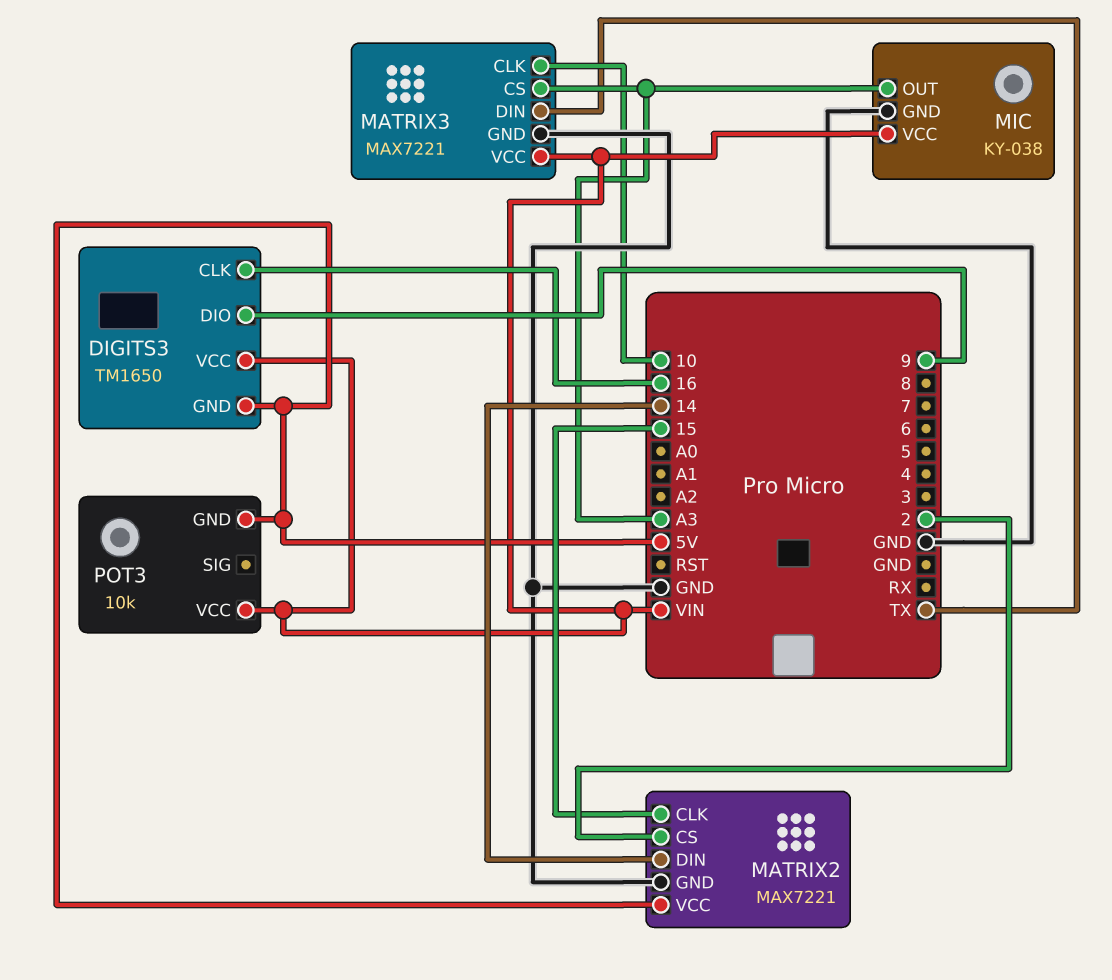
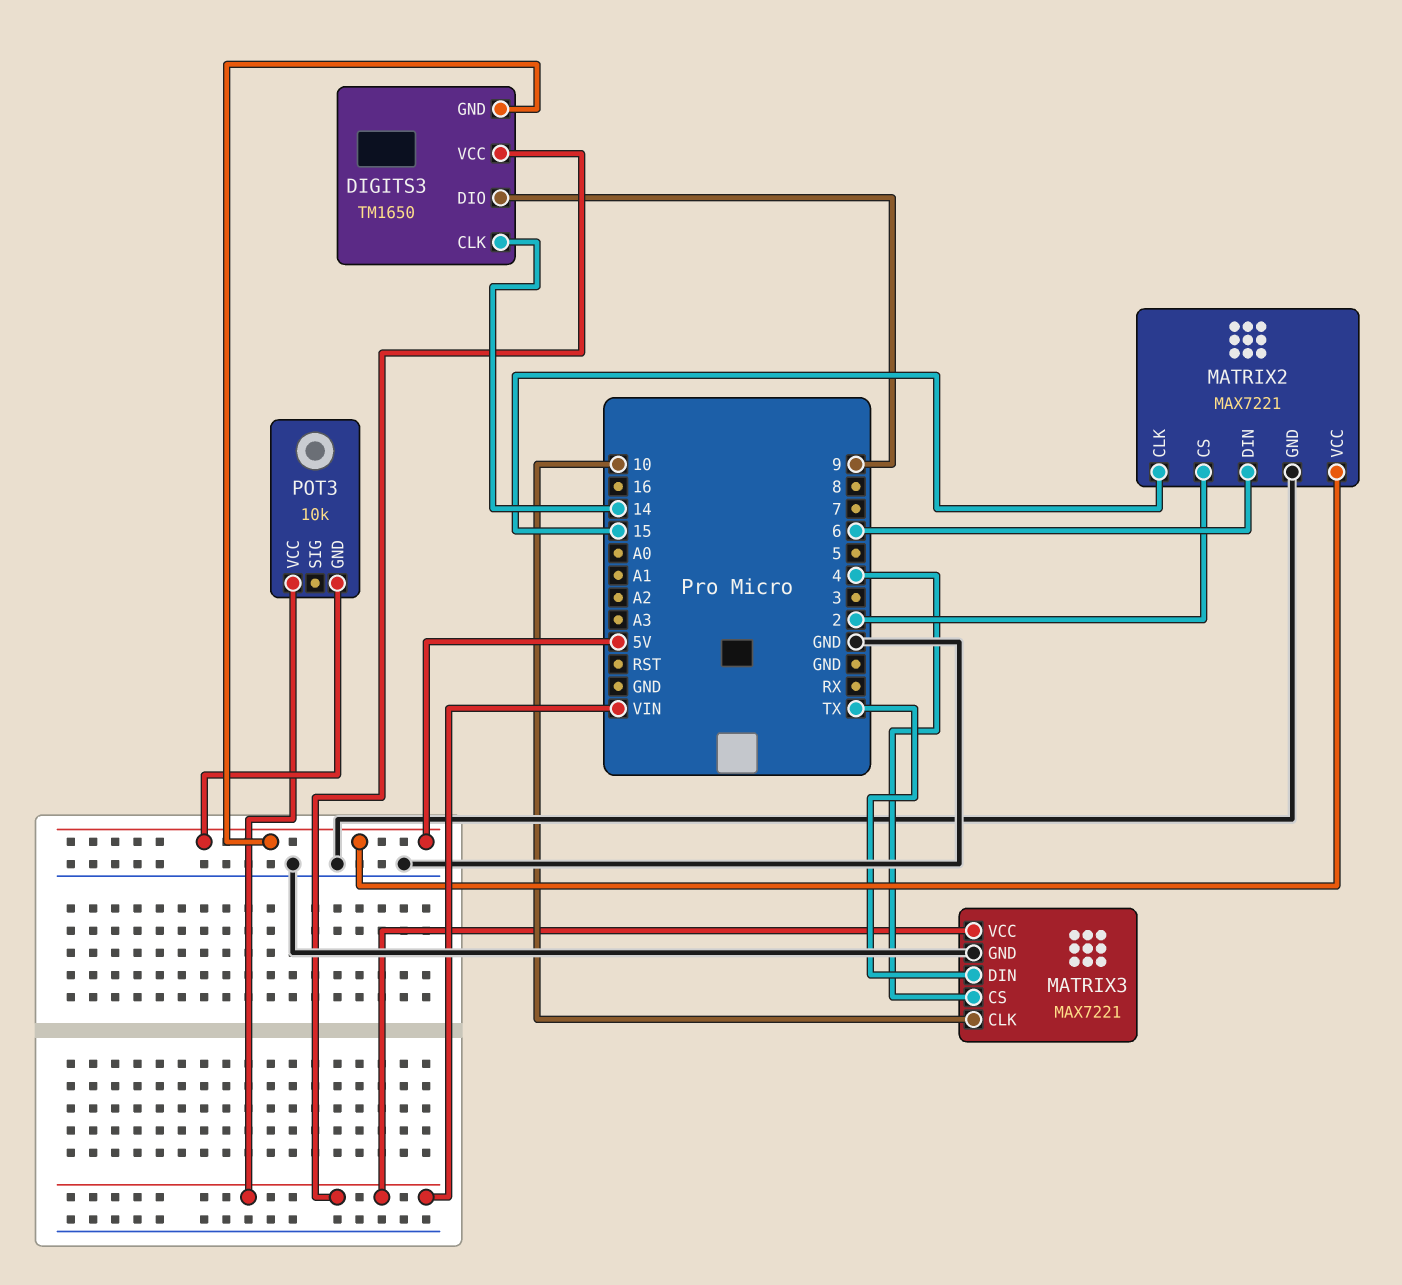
DIGITS3 pin CLK: 16 -> 14
MATRIX2 pin DIN: 14 -> 6
MATRIX3 pin CS: A3 -> 4
MIC: KY-038 -> none
MIC pin GND: GND -> none
MIC pin OUT: A3 -> none
MIC pin VCC: VIN -> none

